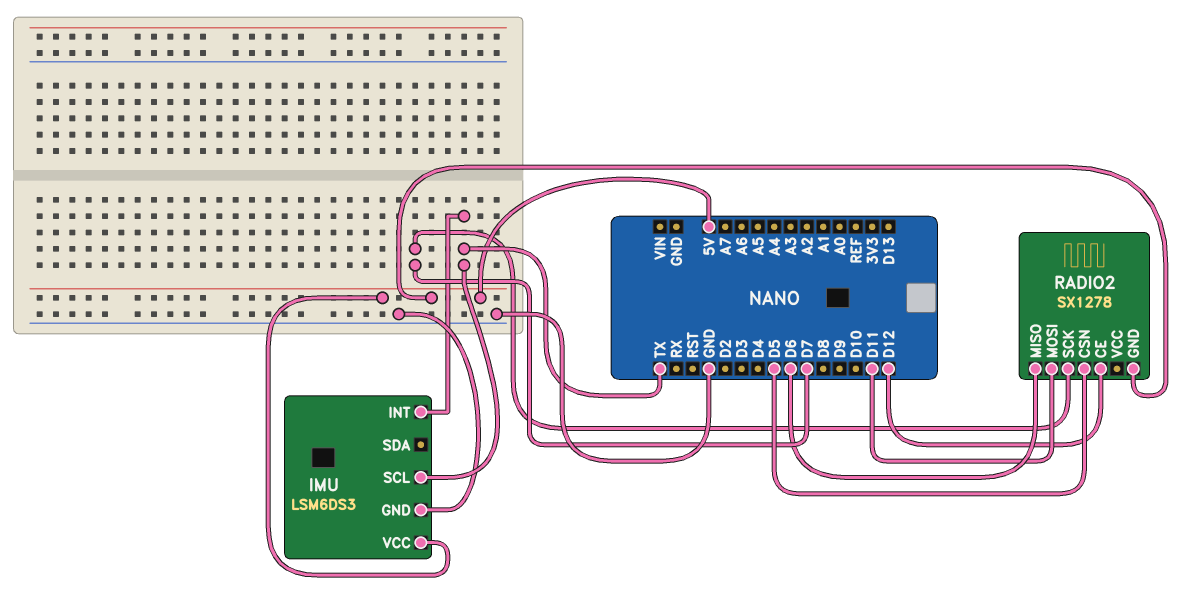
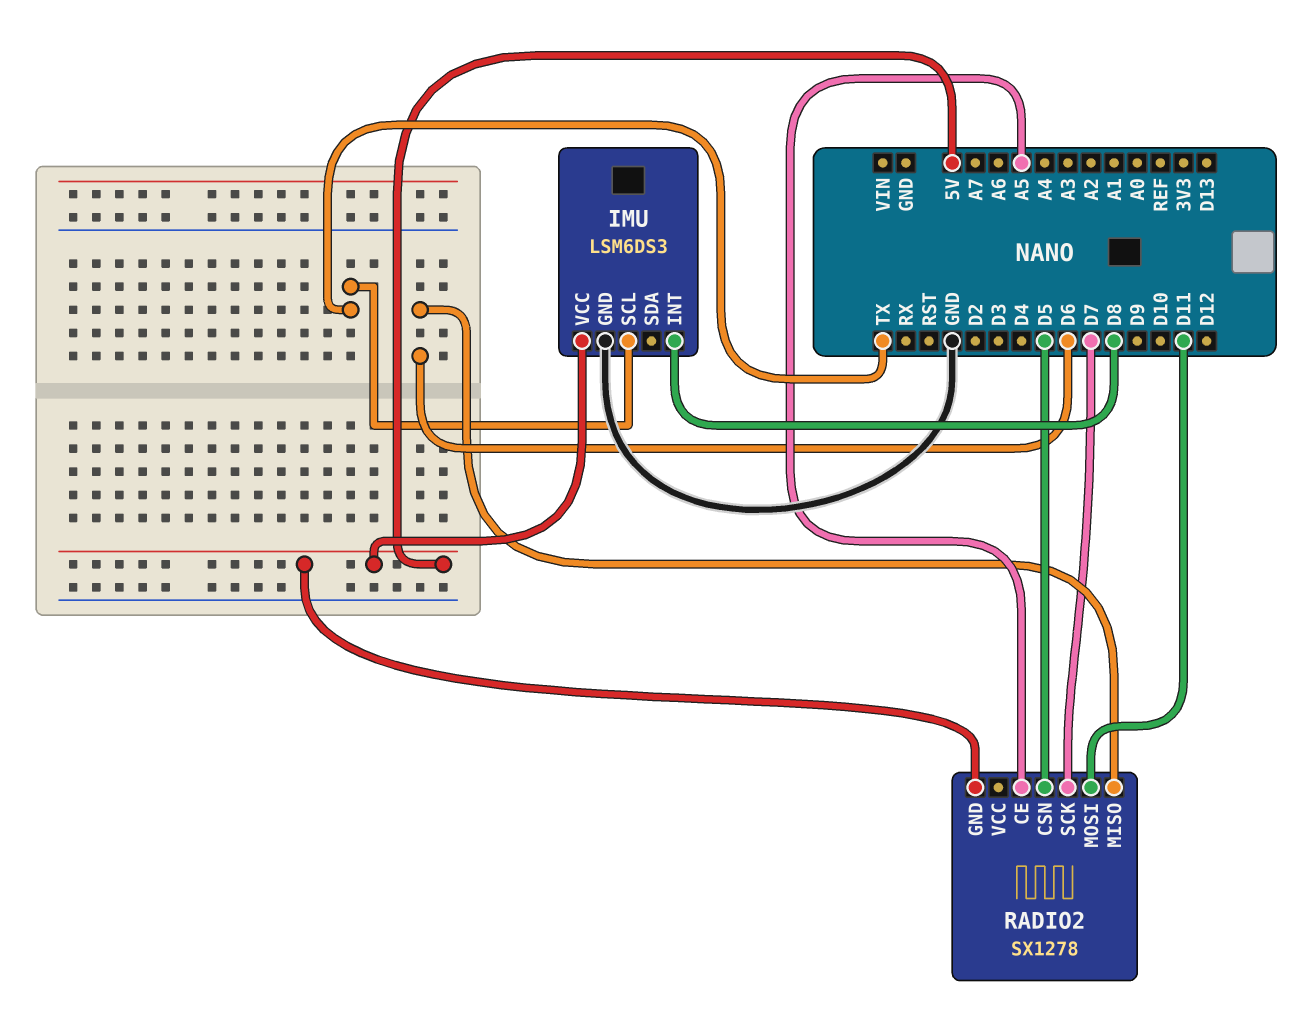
IMU pin INT: TX -> D8
RADIO2 pin CE: D12 -> A5

